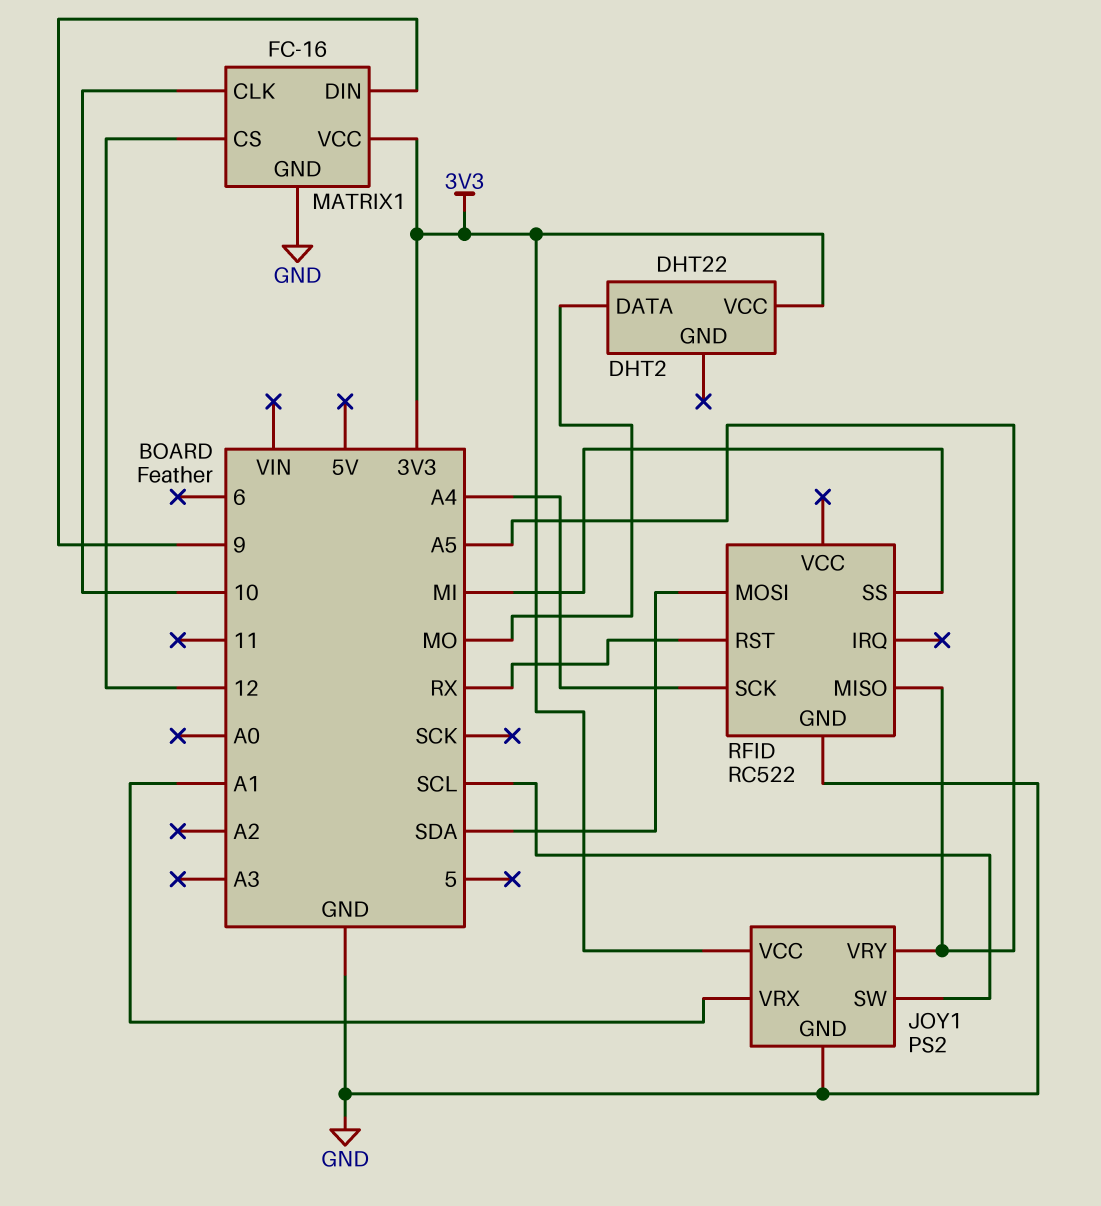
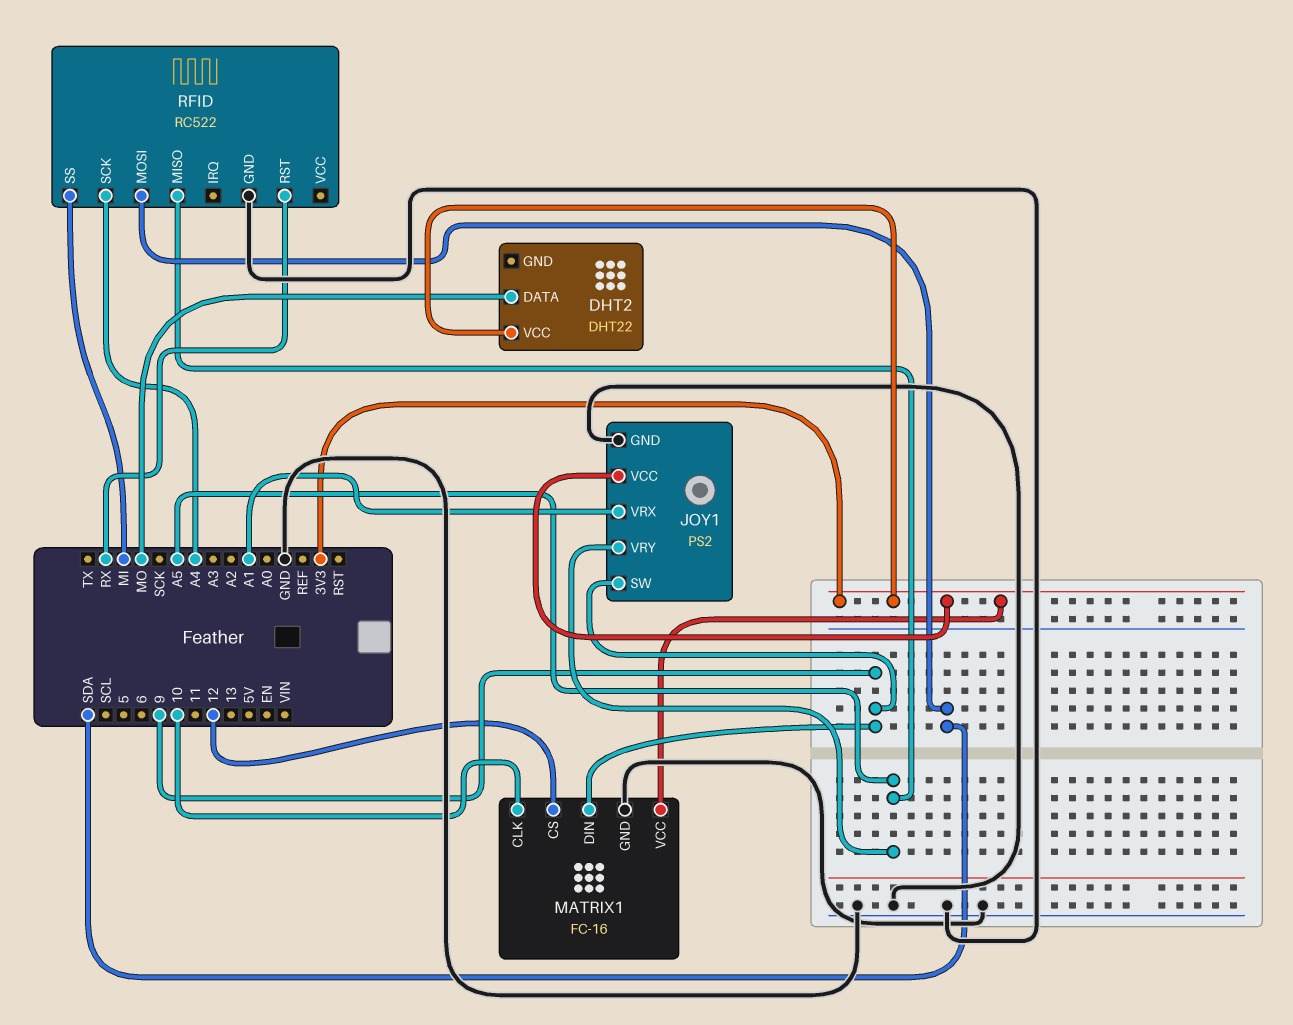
JOY1 pin SW: SCL -> 9

